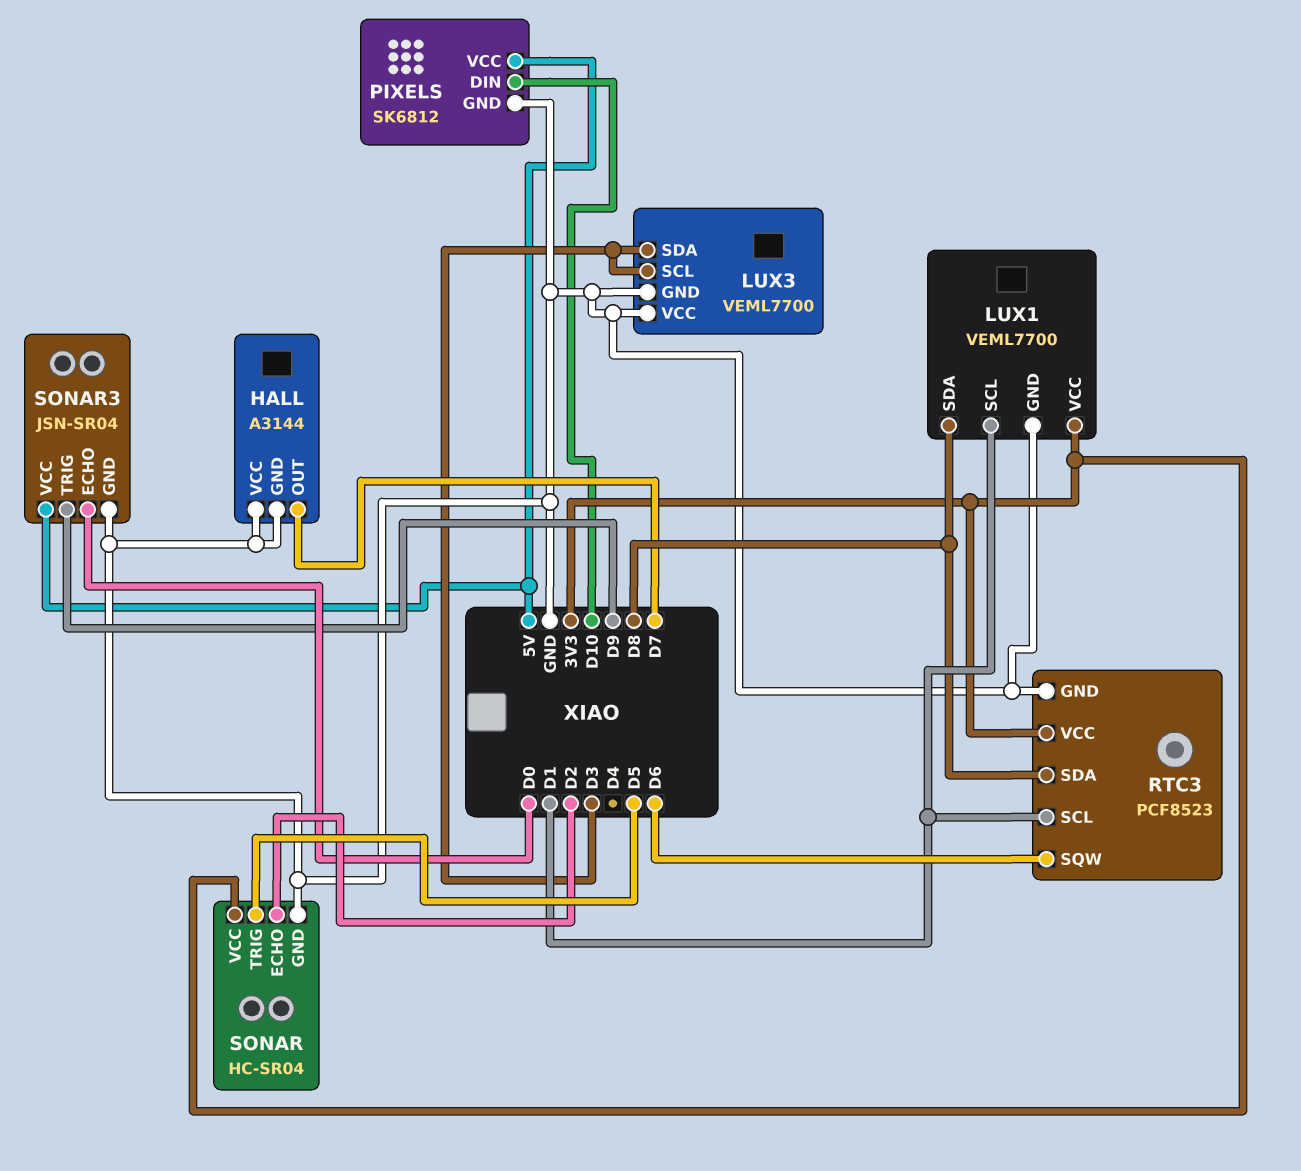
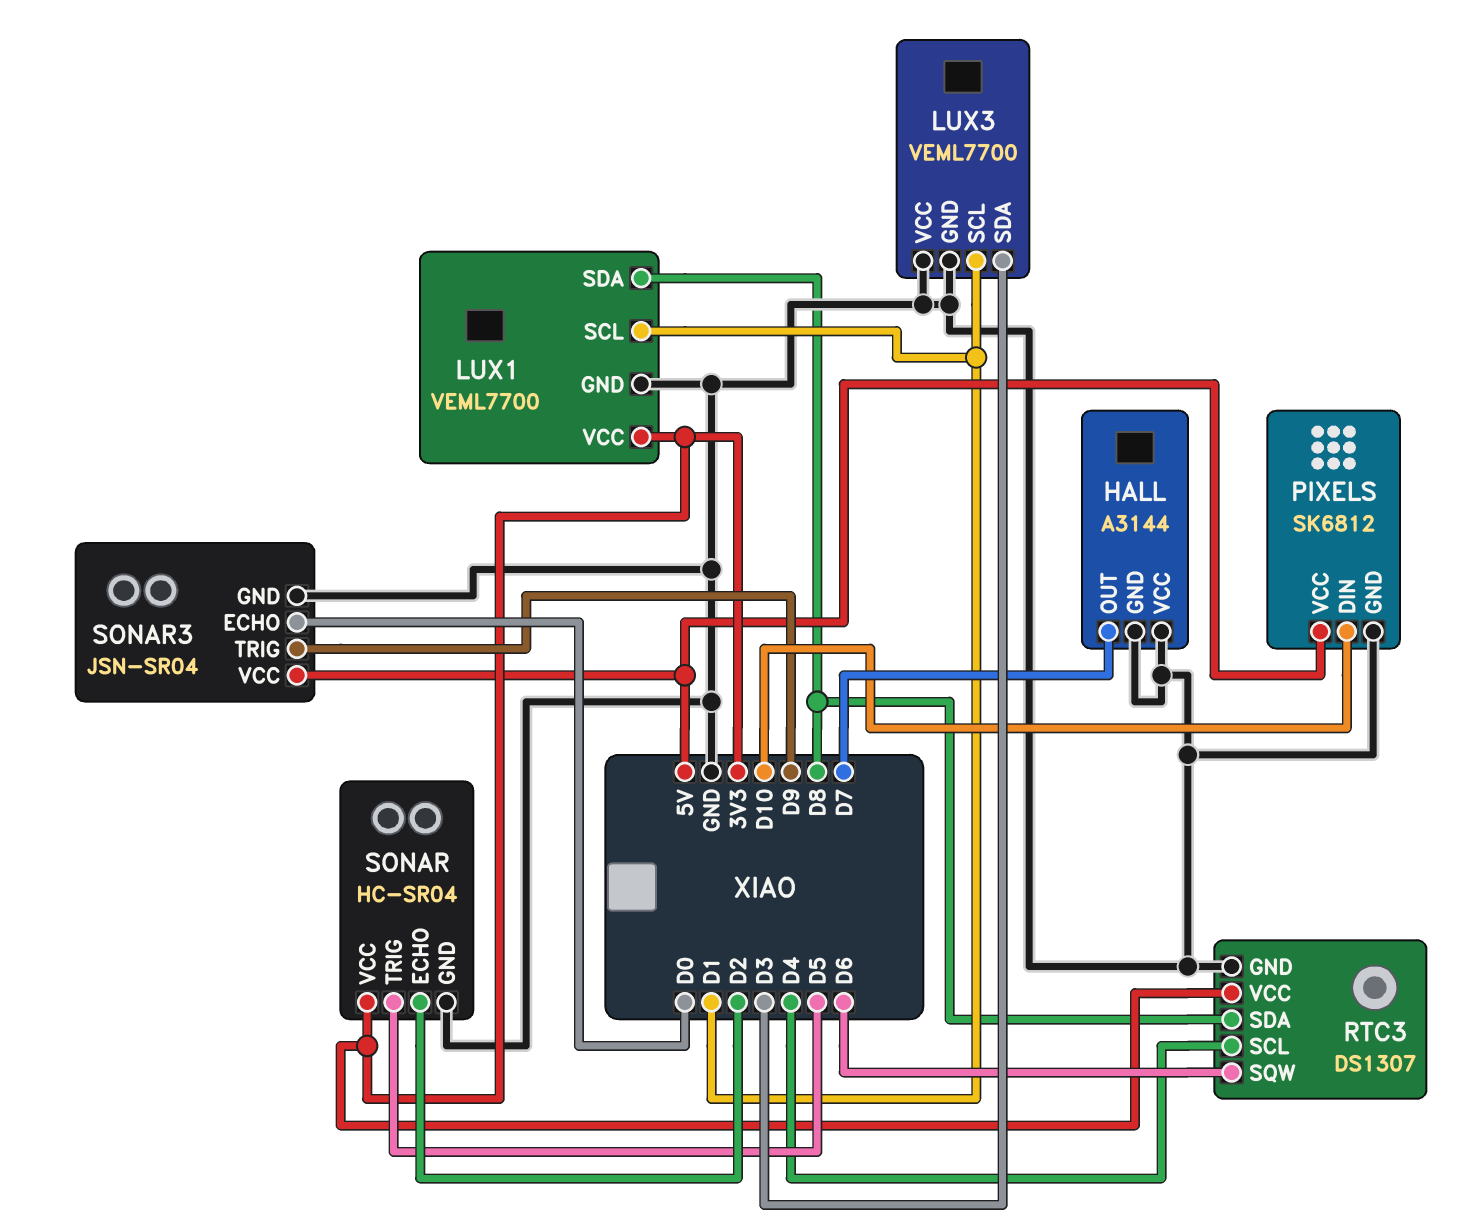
LUX3 pin SCL: D3 -> D1
RTC3: PCF8523 -> DS1307
RTC3 pin SCL: D1 -> D4

